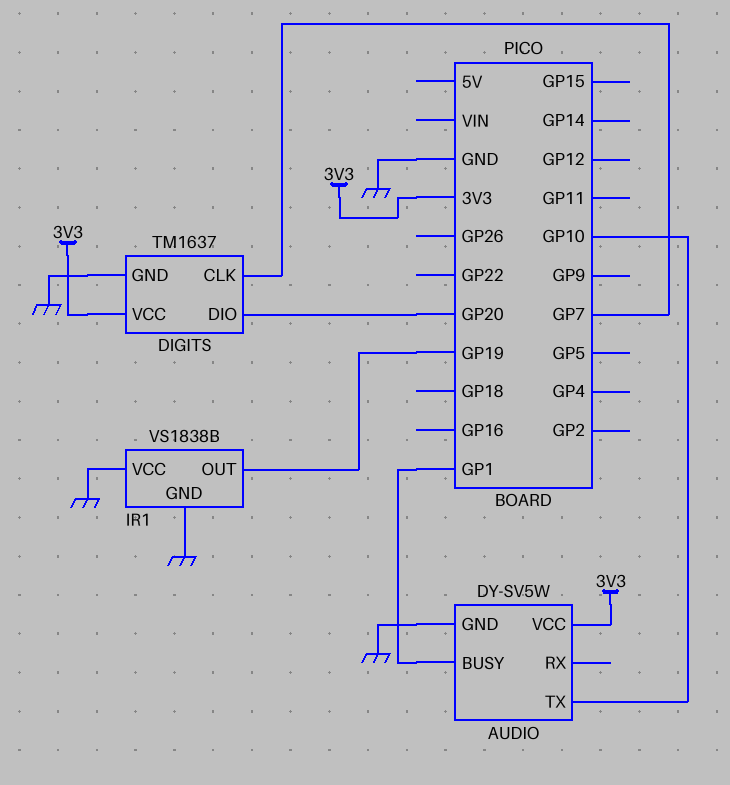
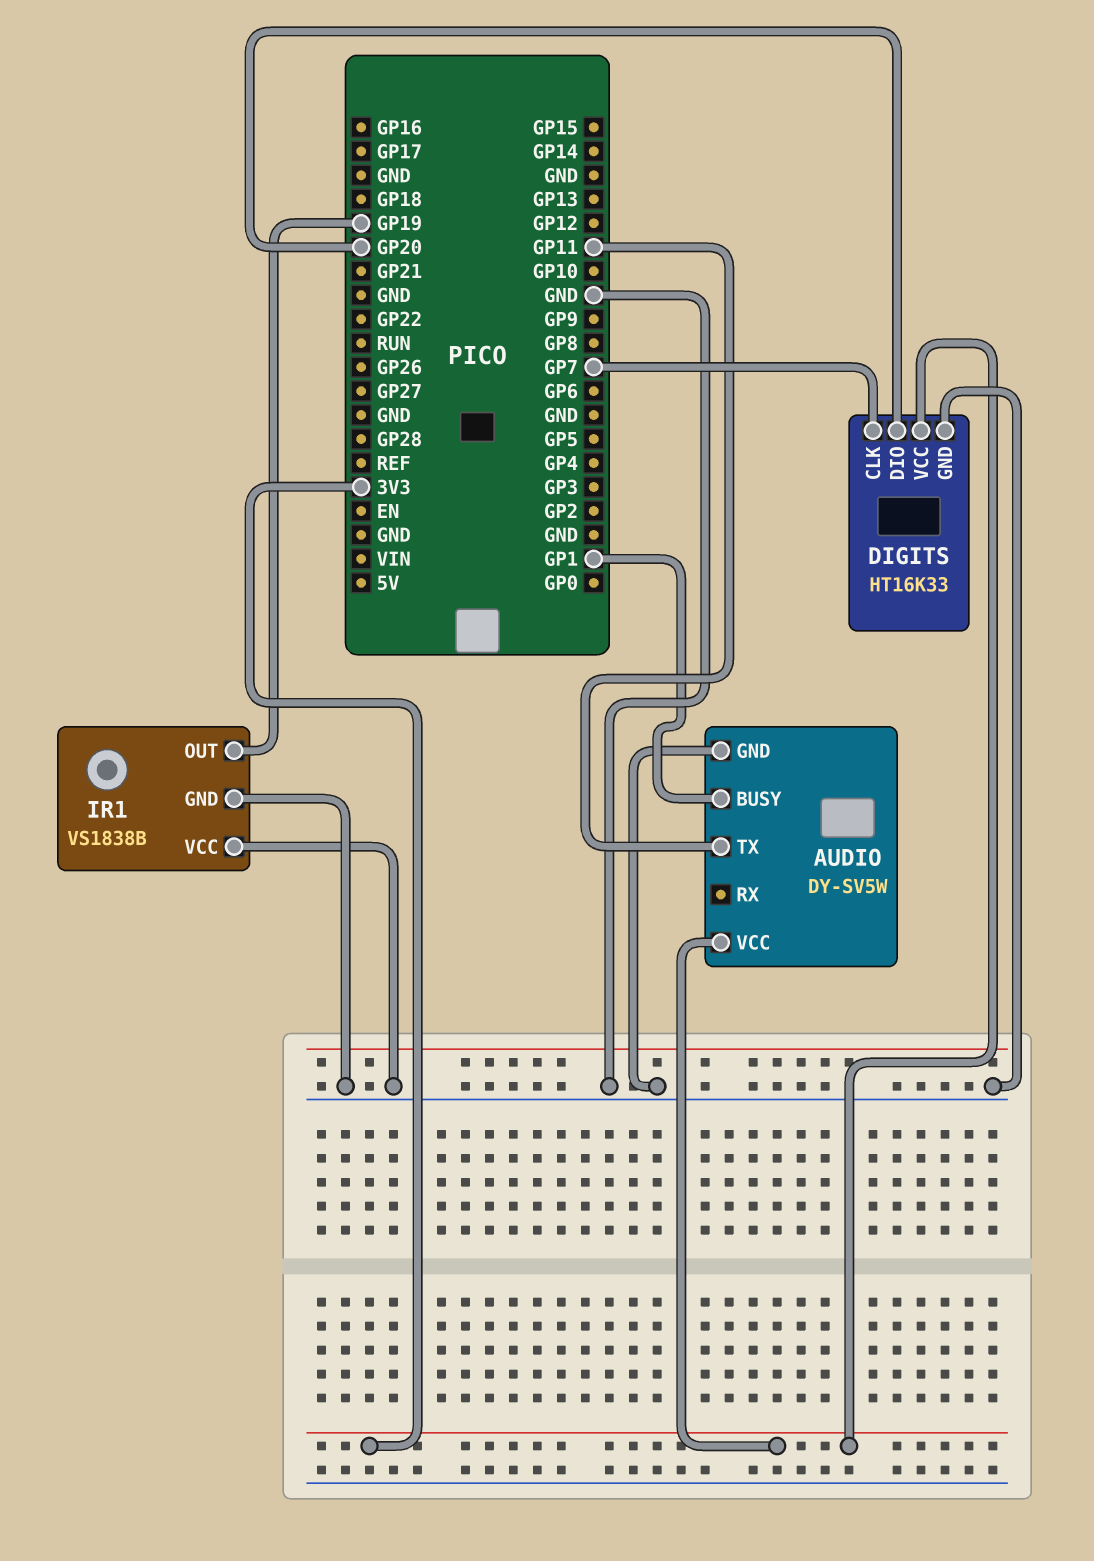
AUDIO pin TX: GP10 -> GP11
DIGITS: TM1637 -> HT16K33

